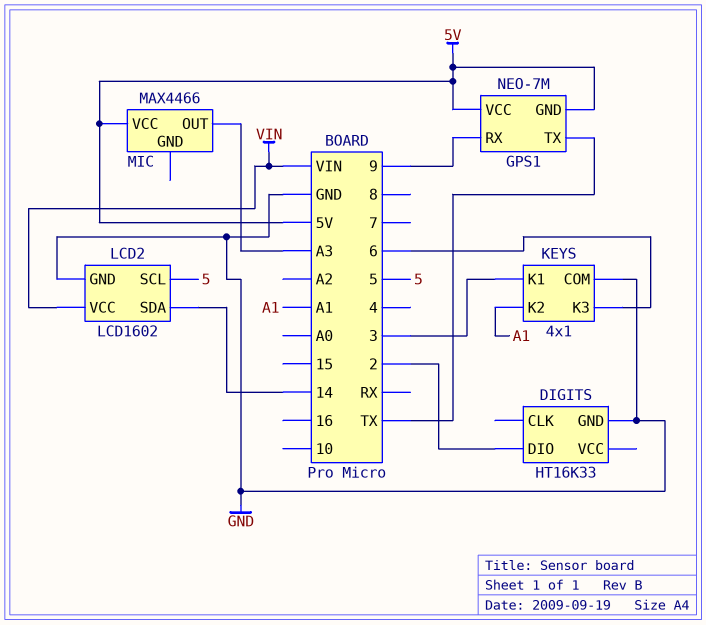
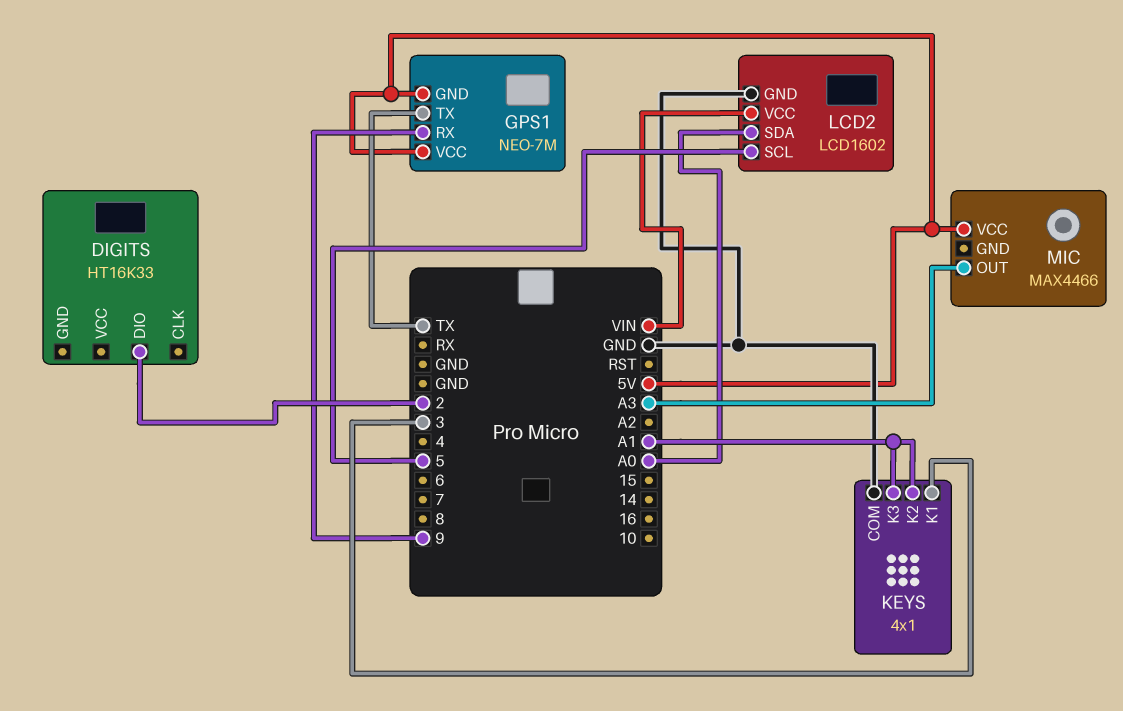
DIGITS pin GND: GND -> none
KEYS pin K3: 6 -> A1
LCD2 pin SDA: 14 -> A0

